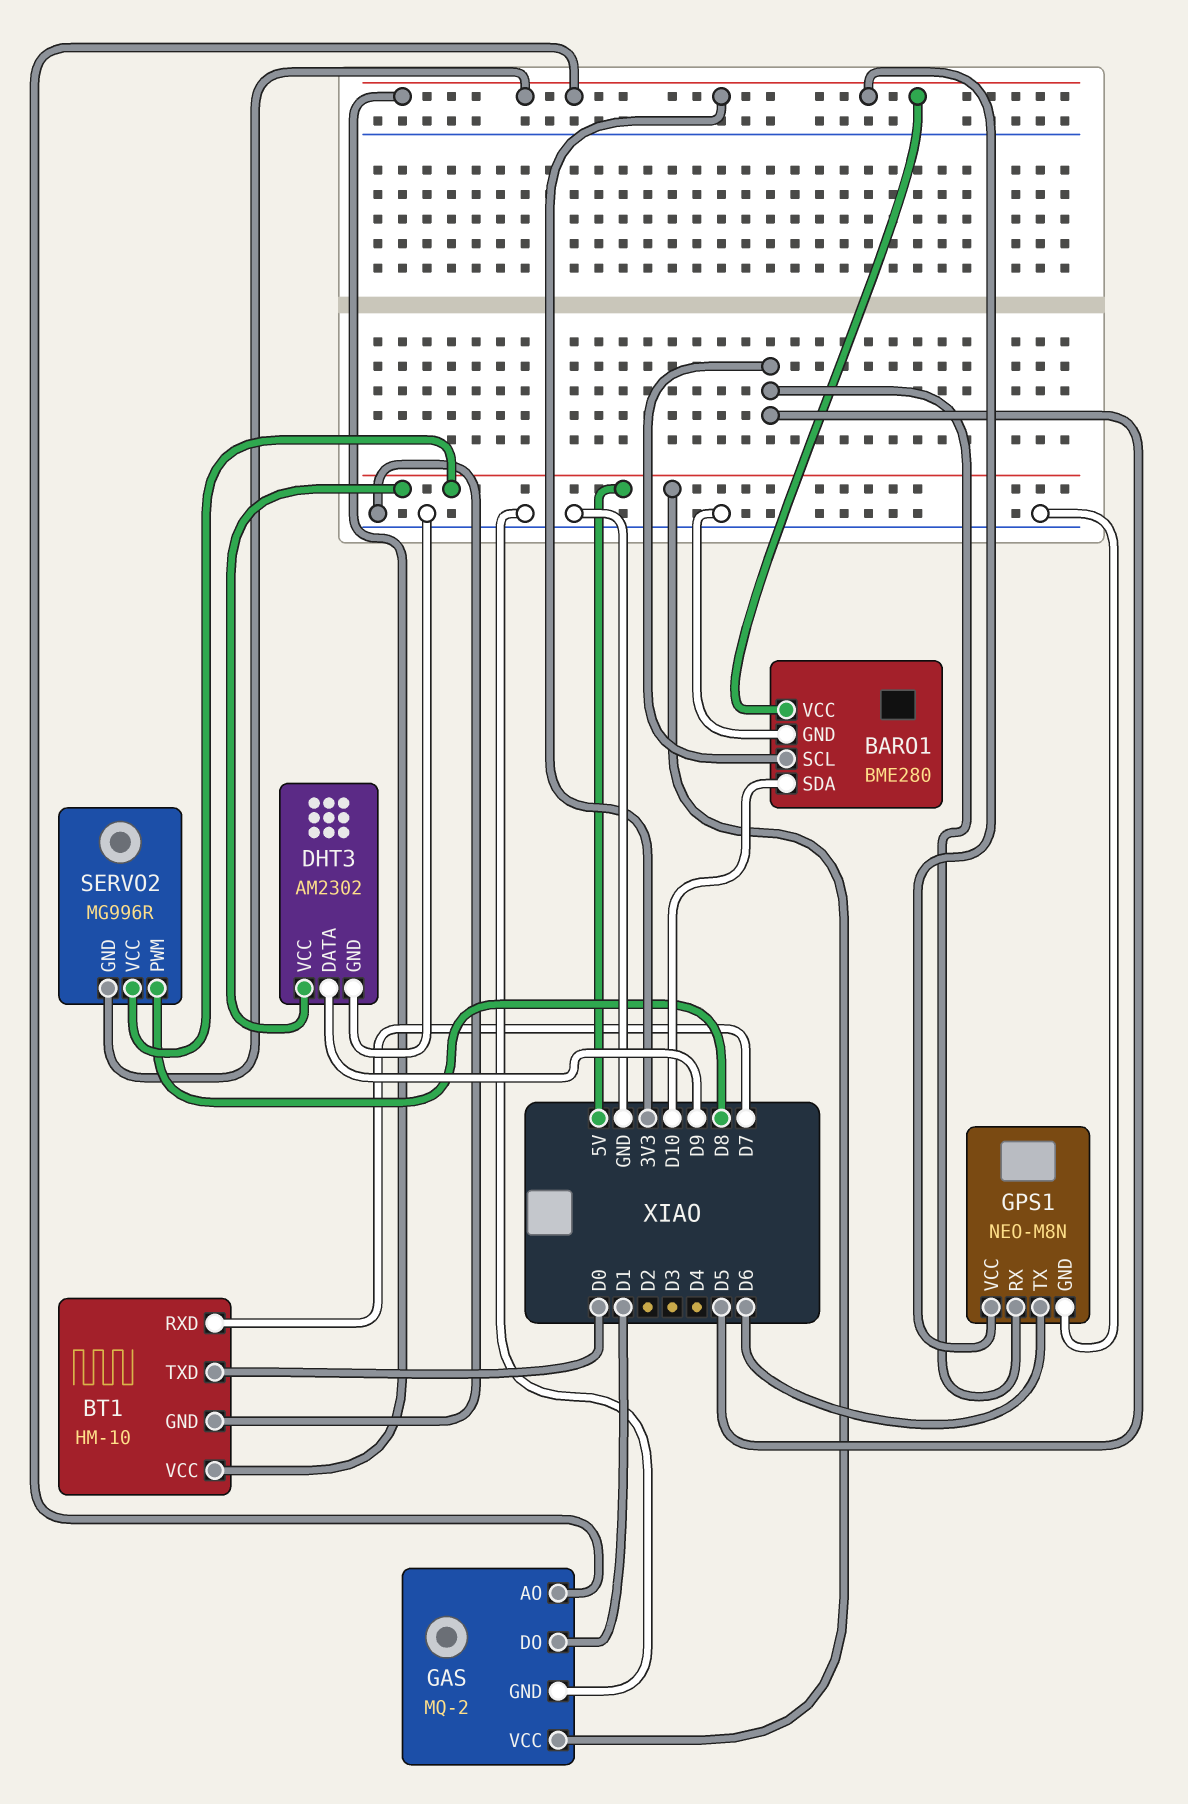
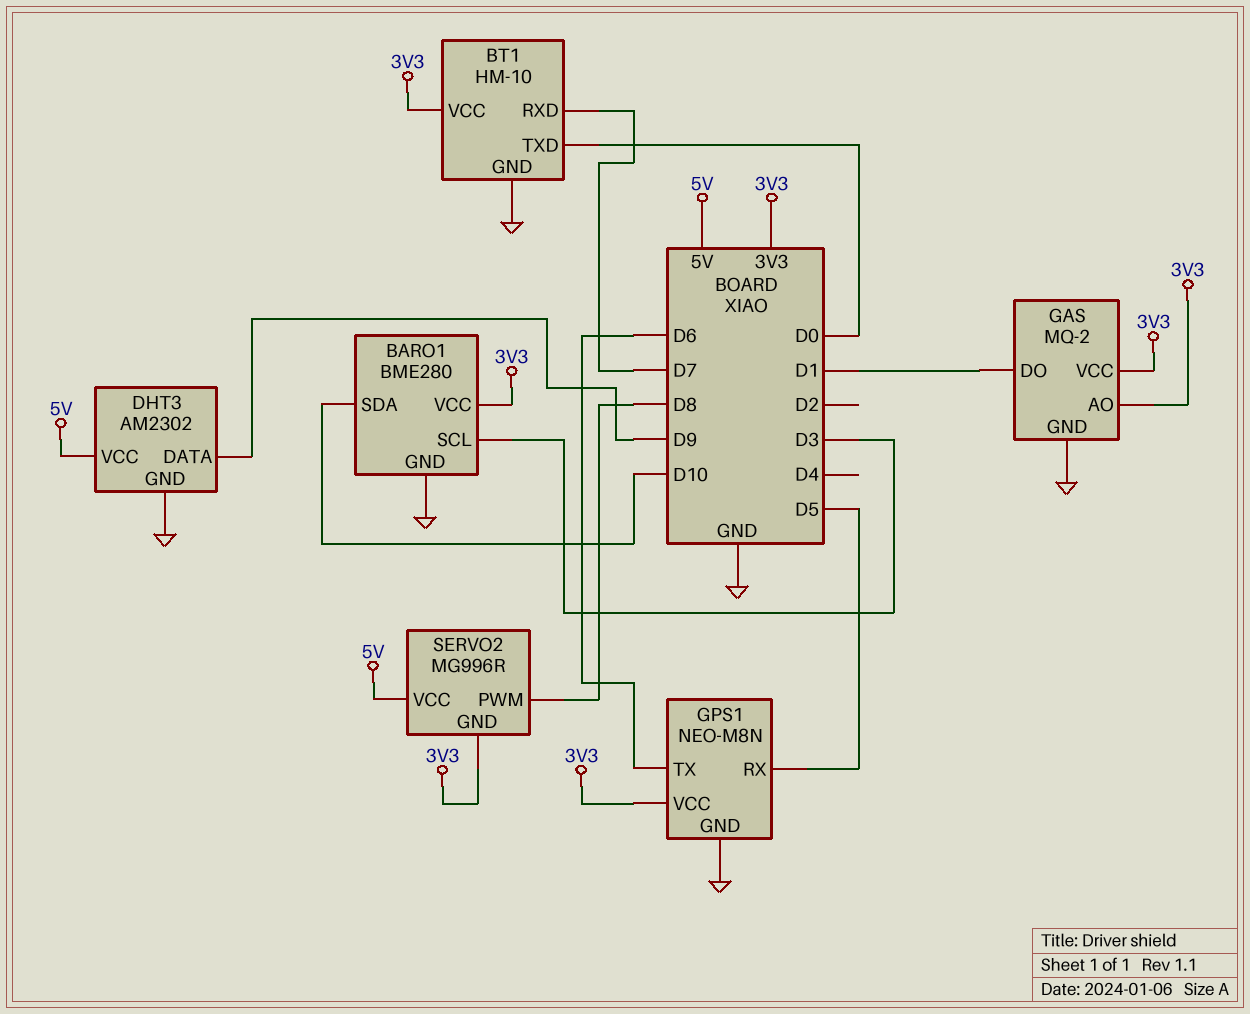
BARO1 pin SCL: D5 -> D3
GAS pin VCC: 5V -> 3V3

